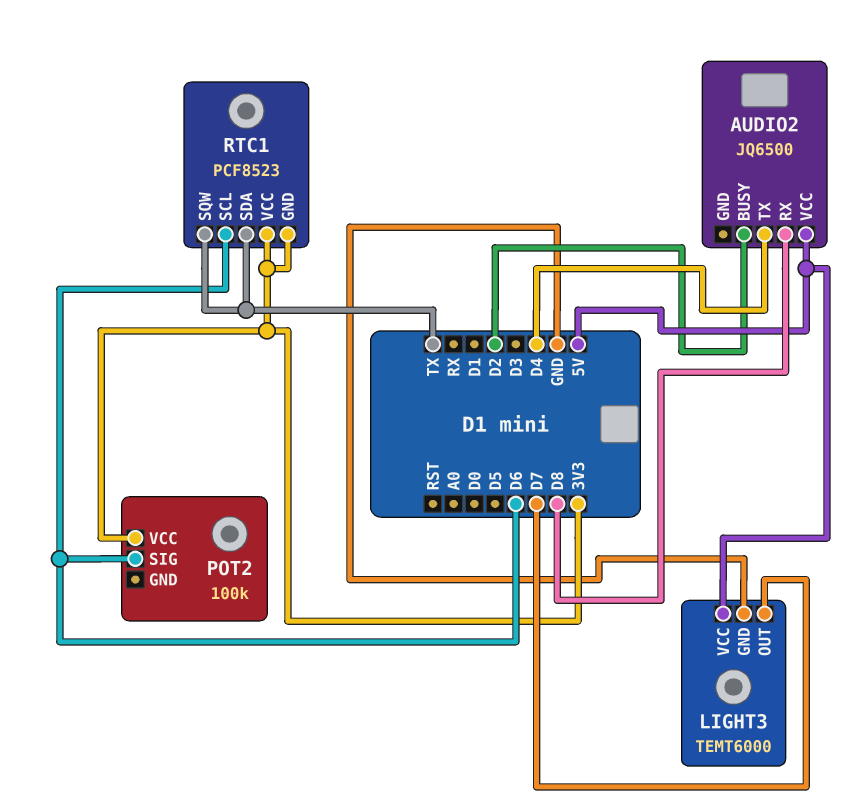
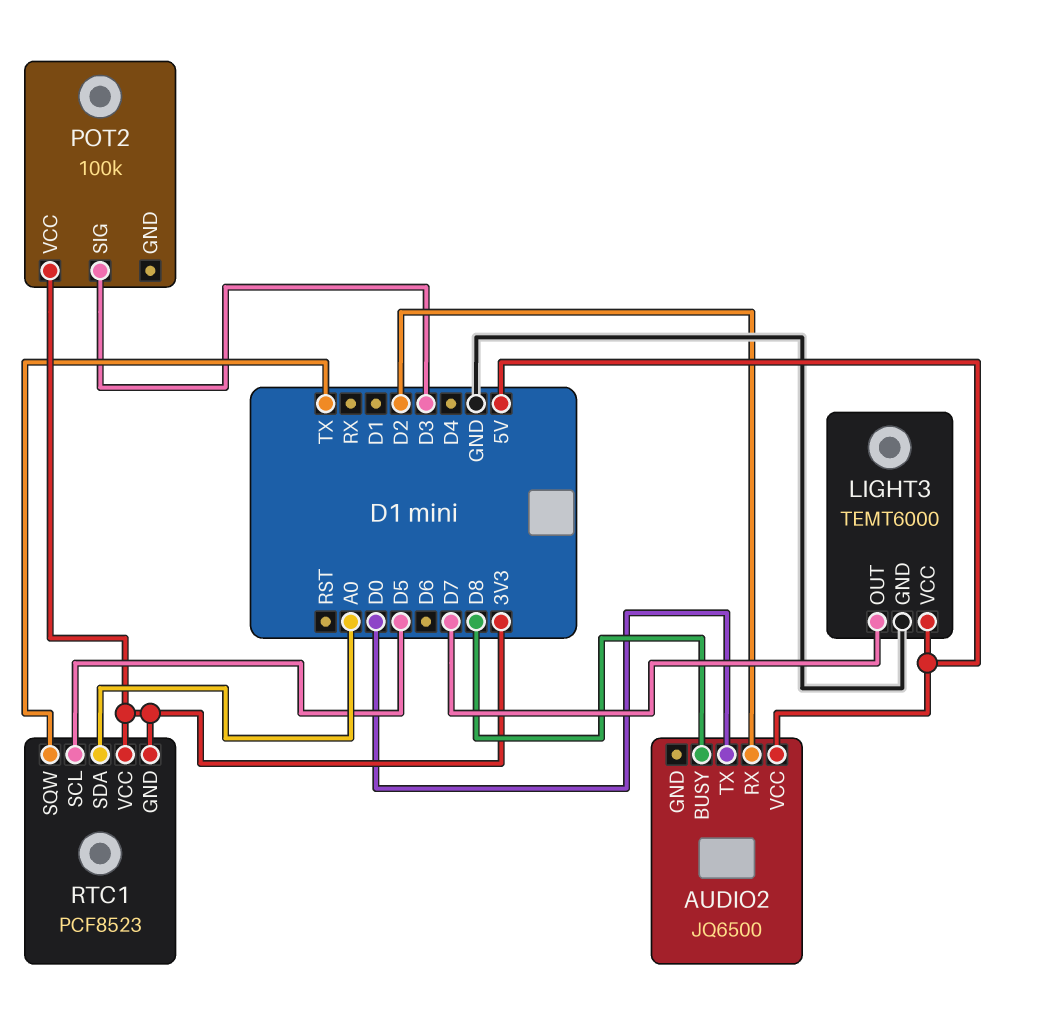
AUDIO2 pin BUSY: D2 -> D8
AUDIO2 pin RX: D8 -> D2
AUDIO2 pin TX: D4 -> D0
POT2 pin SIG: D6 -> D3
RTC1 pin SCL: D6 -> D5
RTC1 pin SDA: TX -> A0

